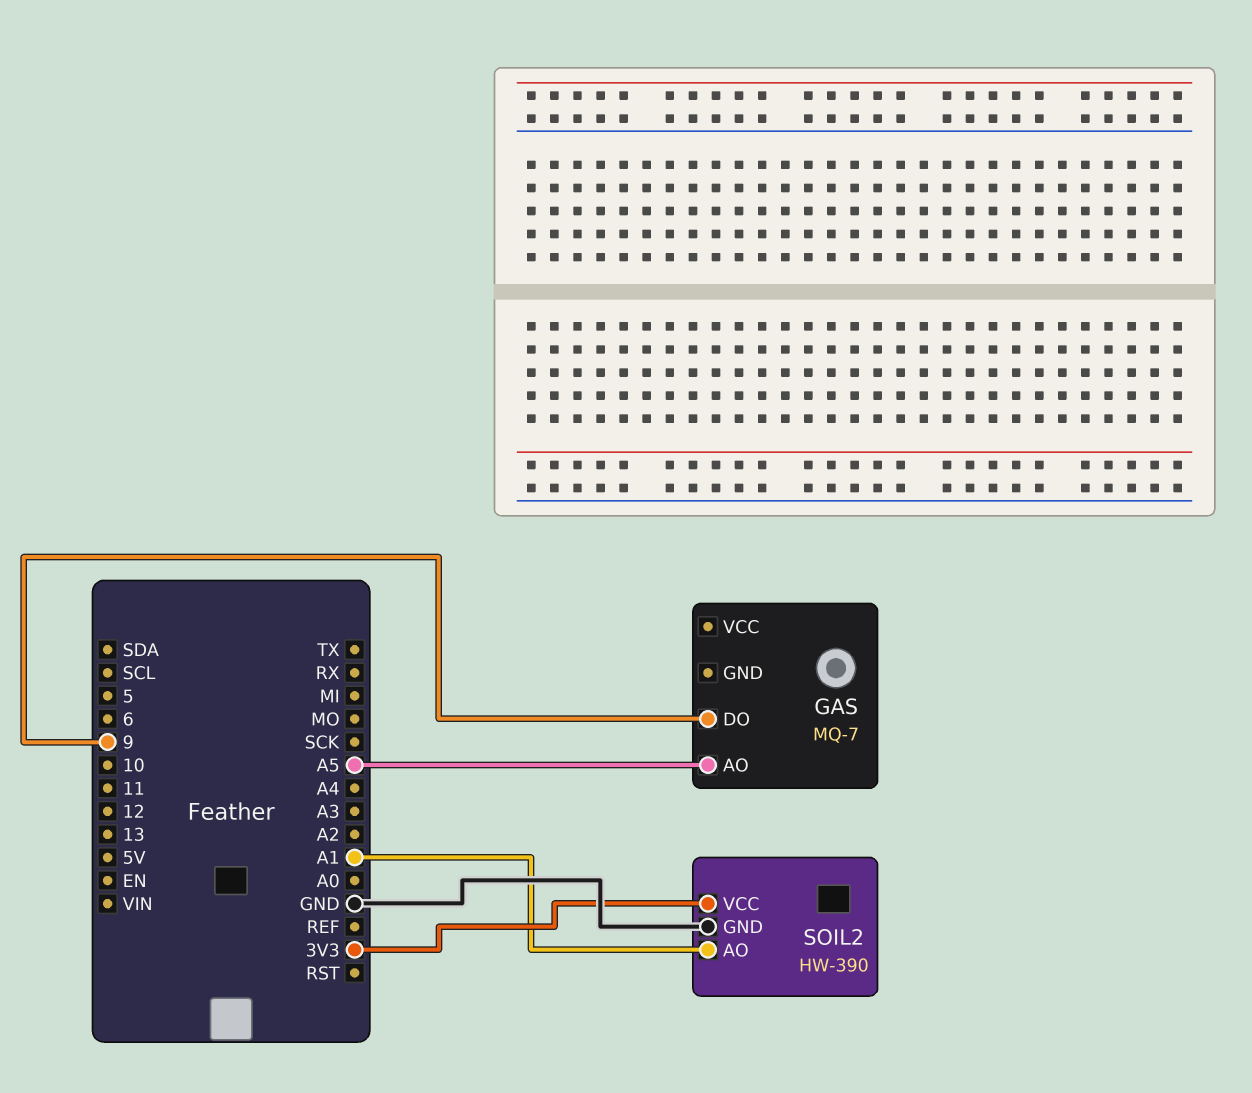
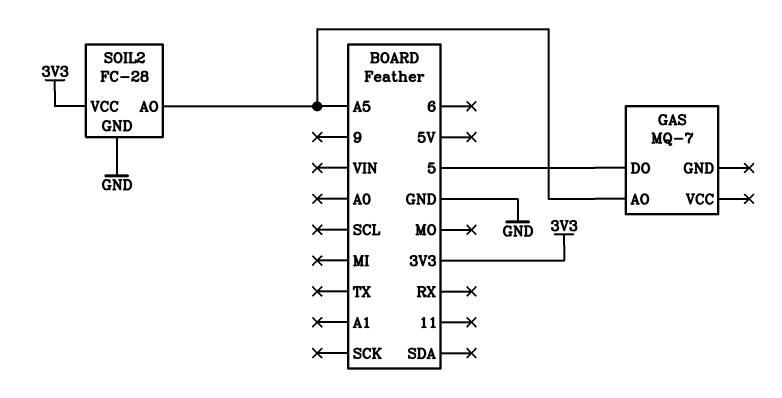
GAS pin DO: 9 -> 5
SOIL2: HW-390 -> FC-28
SOIL2 pin AO: A1 -> A5

